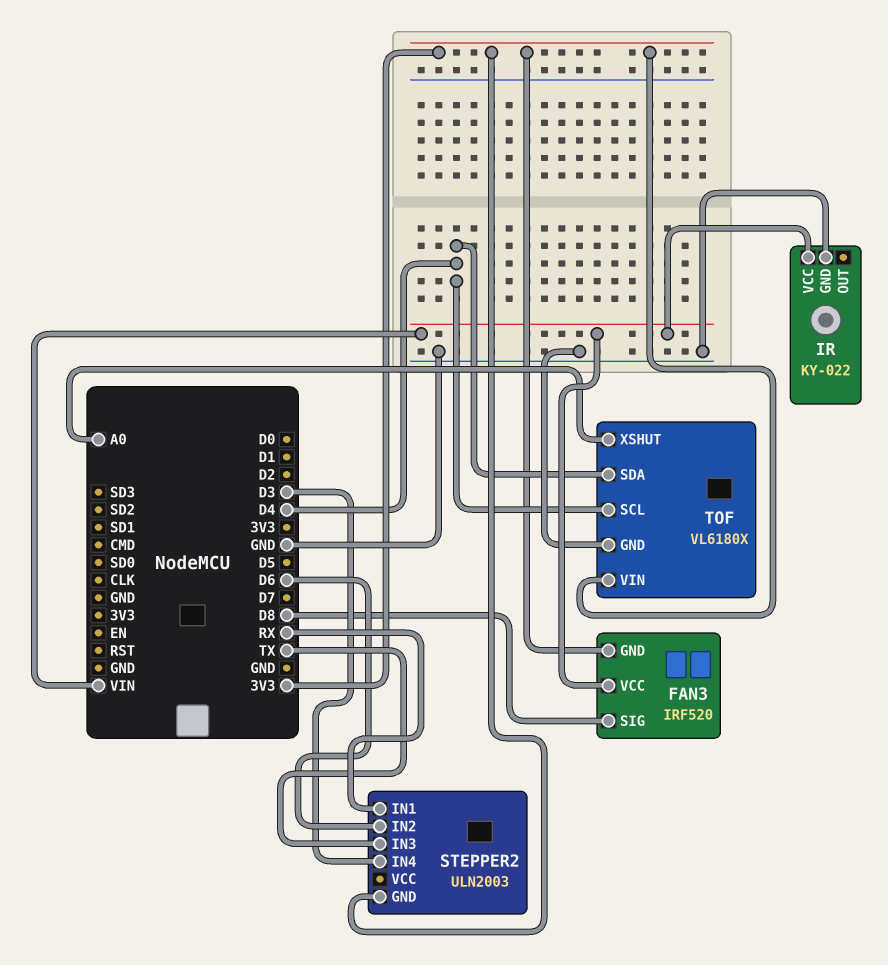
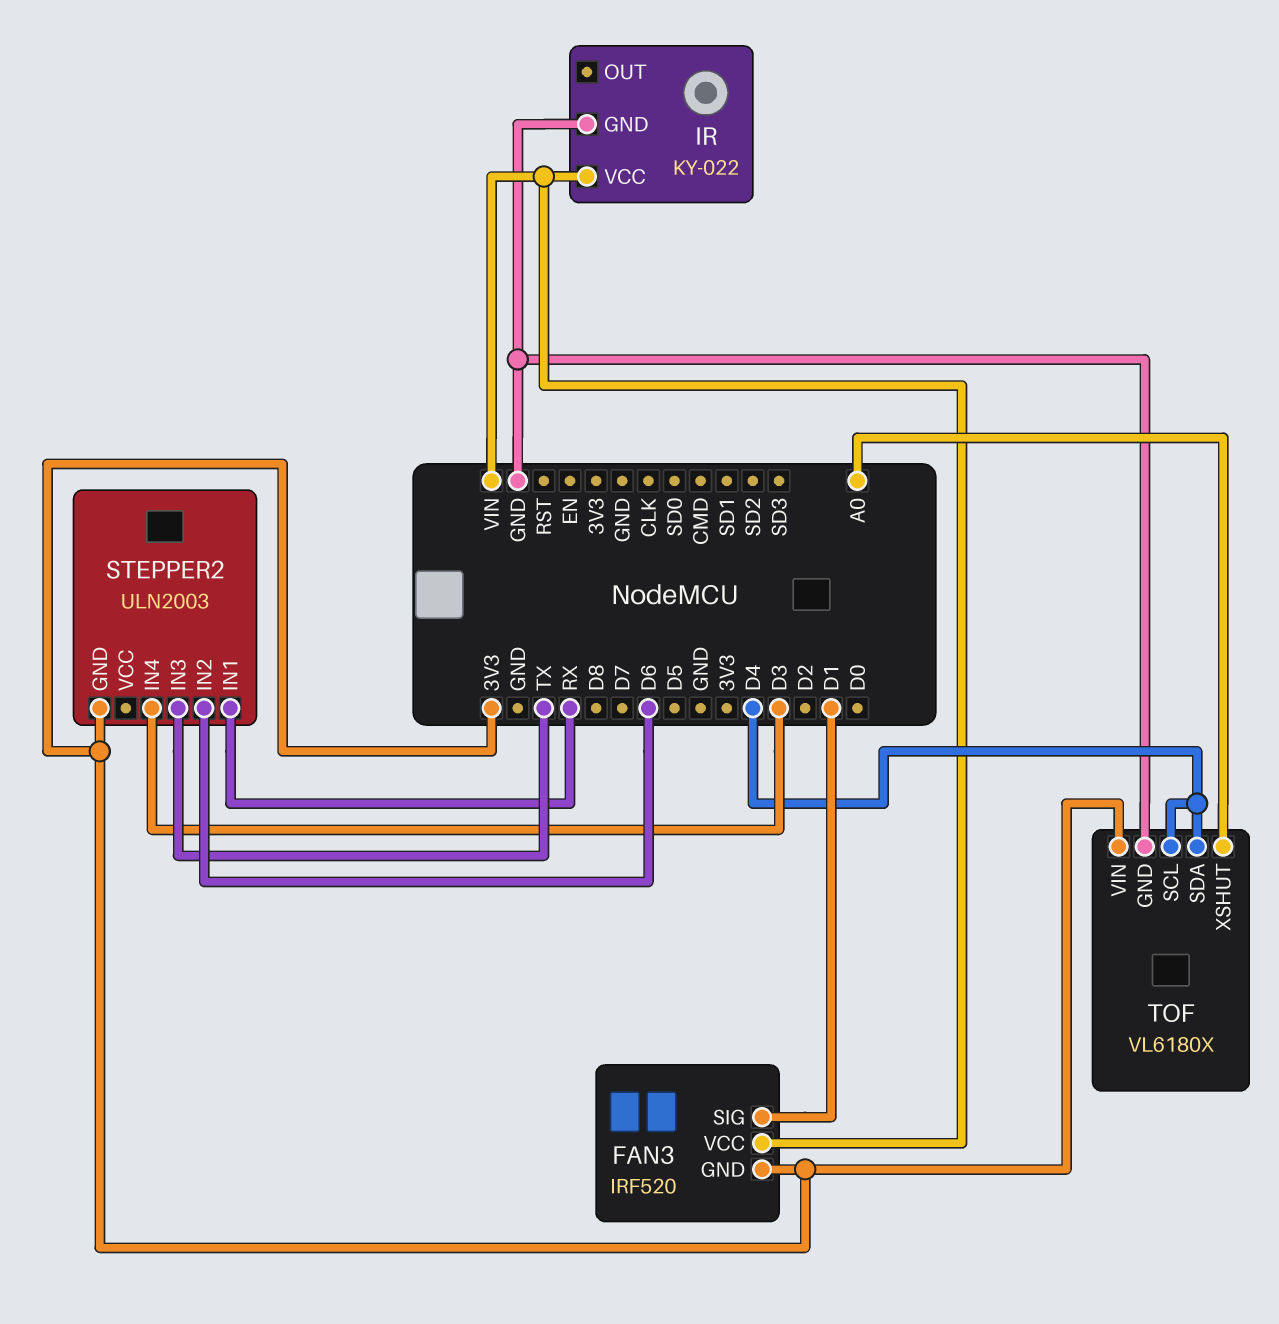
FAN3 pin SIG: D8 -> D1

